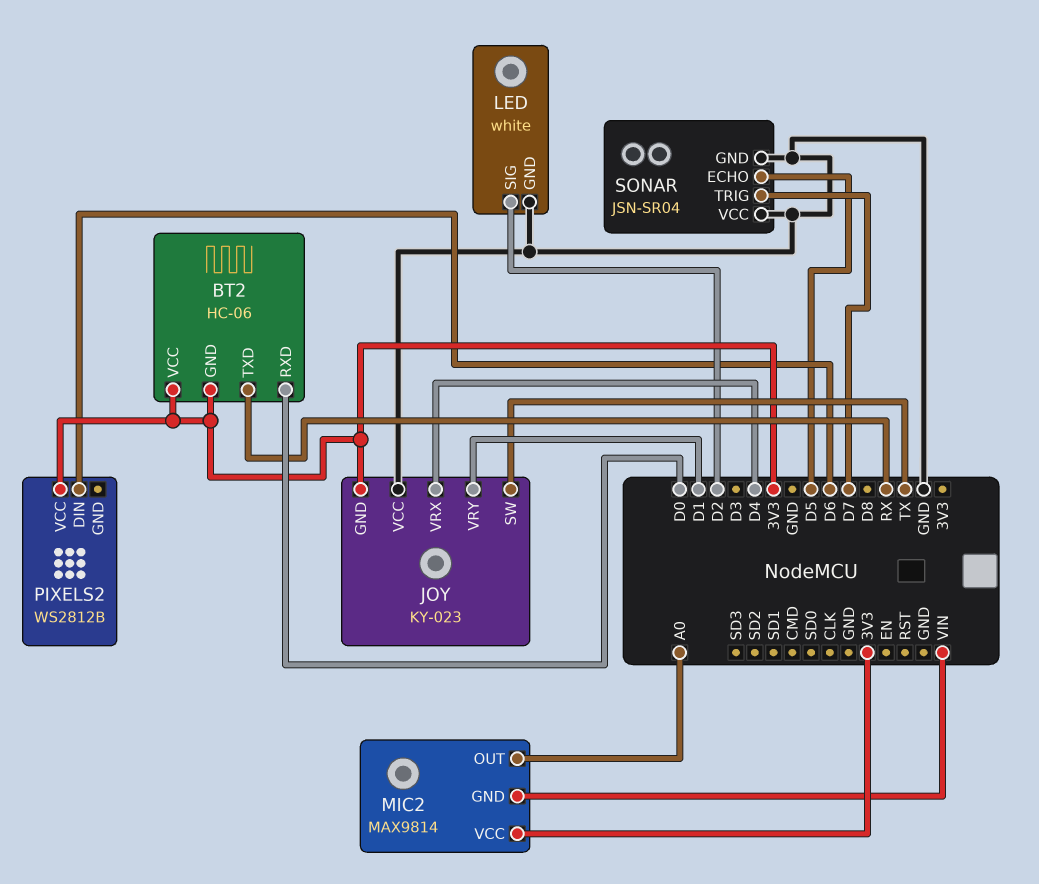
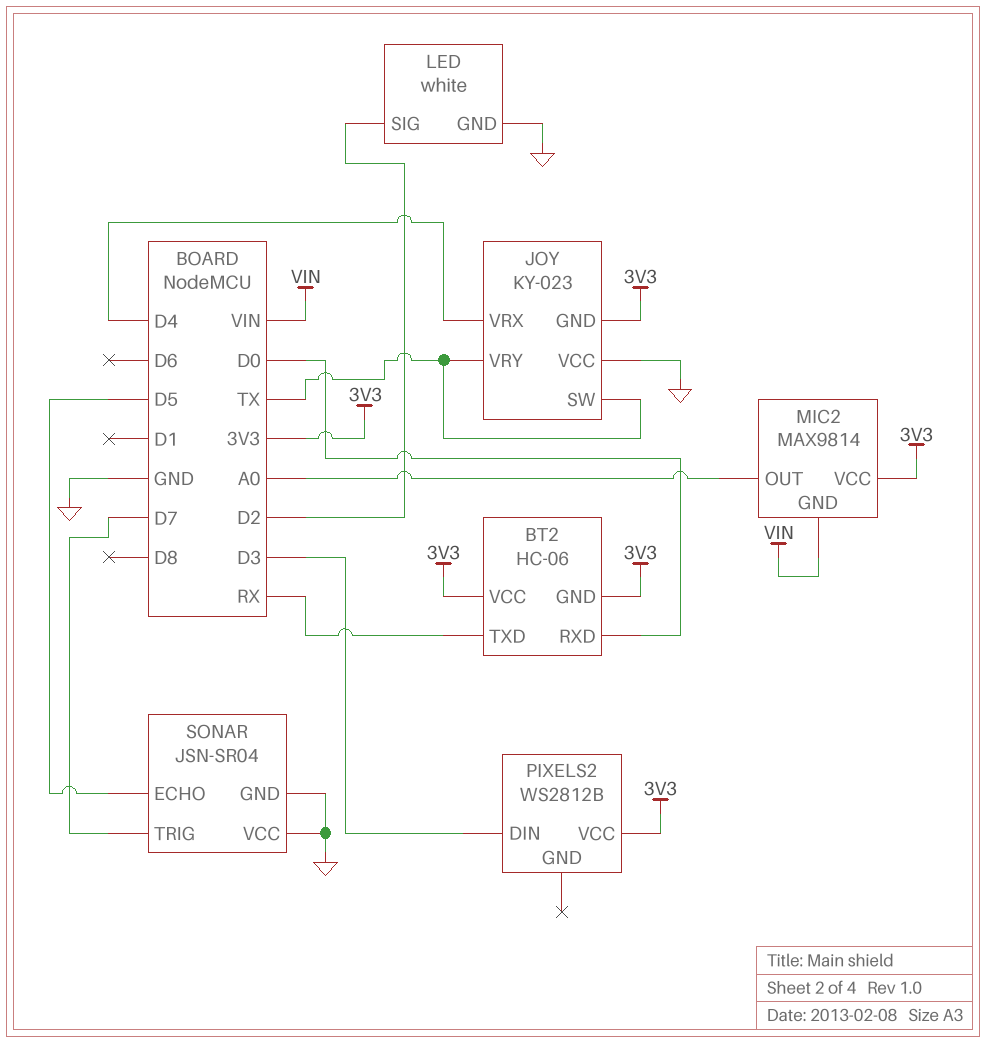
JOY pin VRY: D1 -> TX
PIXELS2 pin DIN: D6 -> D3

